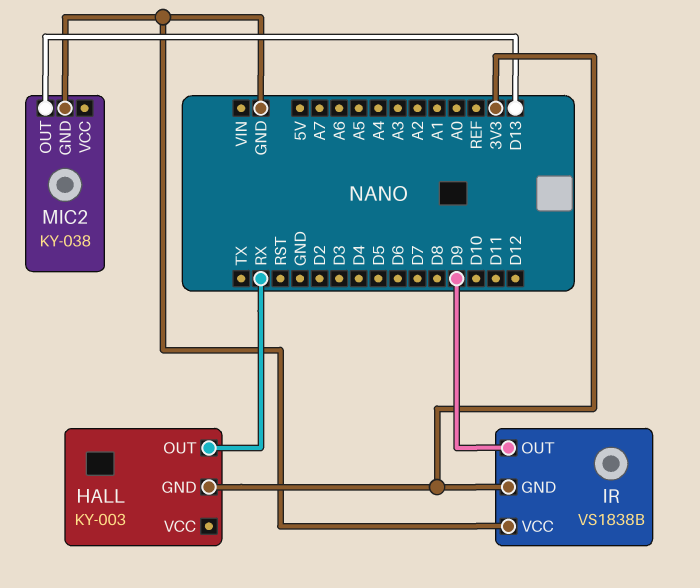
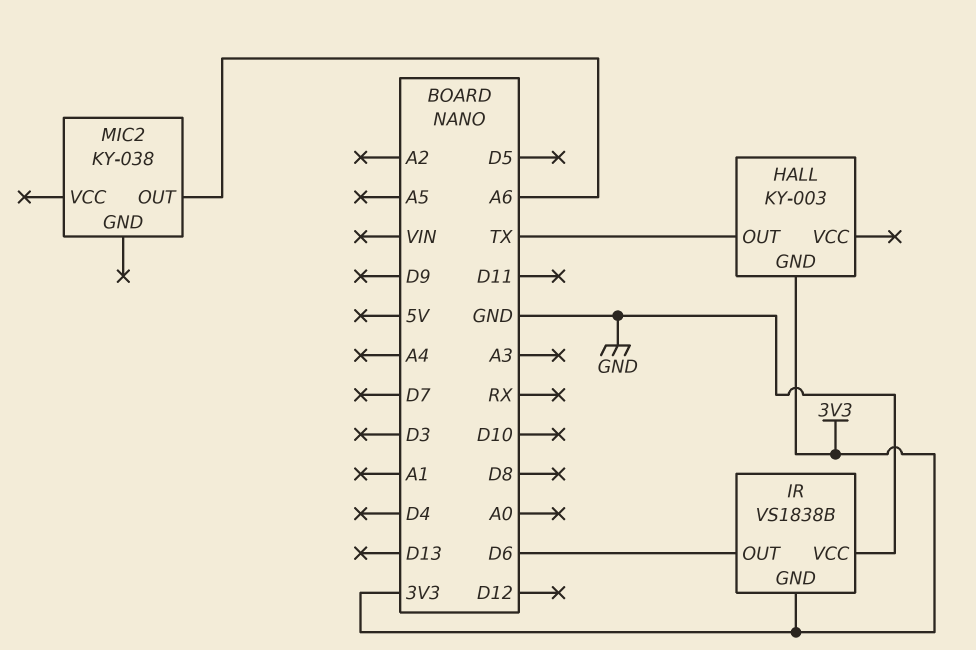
HALL pin OUT: RX -> TX
IR pin OUT: D9 -> D6
MIC2 pin GND: GND -> none
MIC2 pin OUT: D13 -> A6

